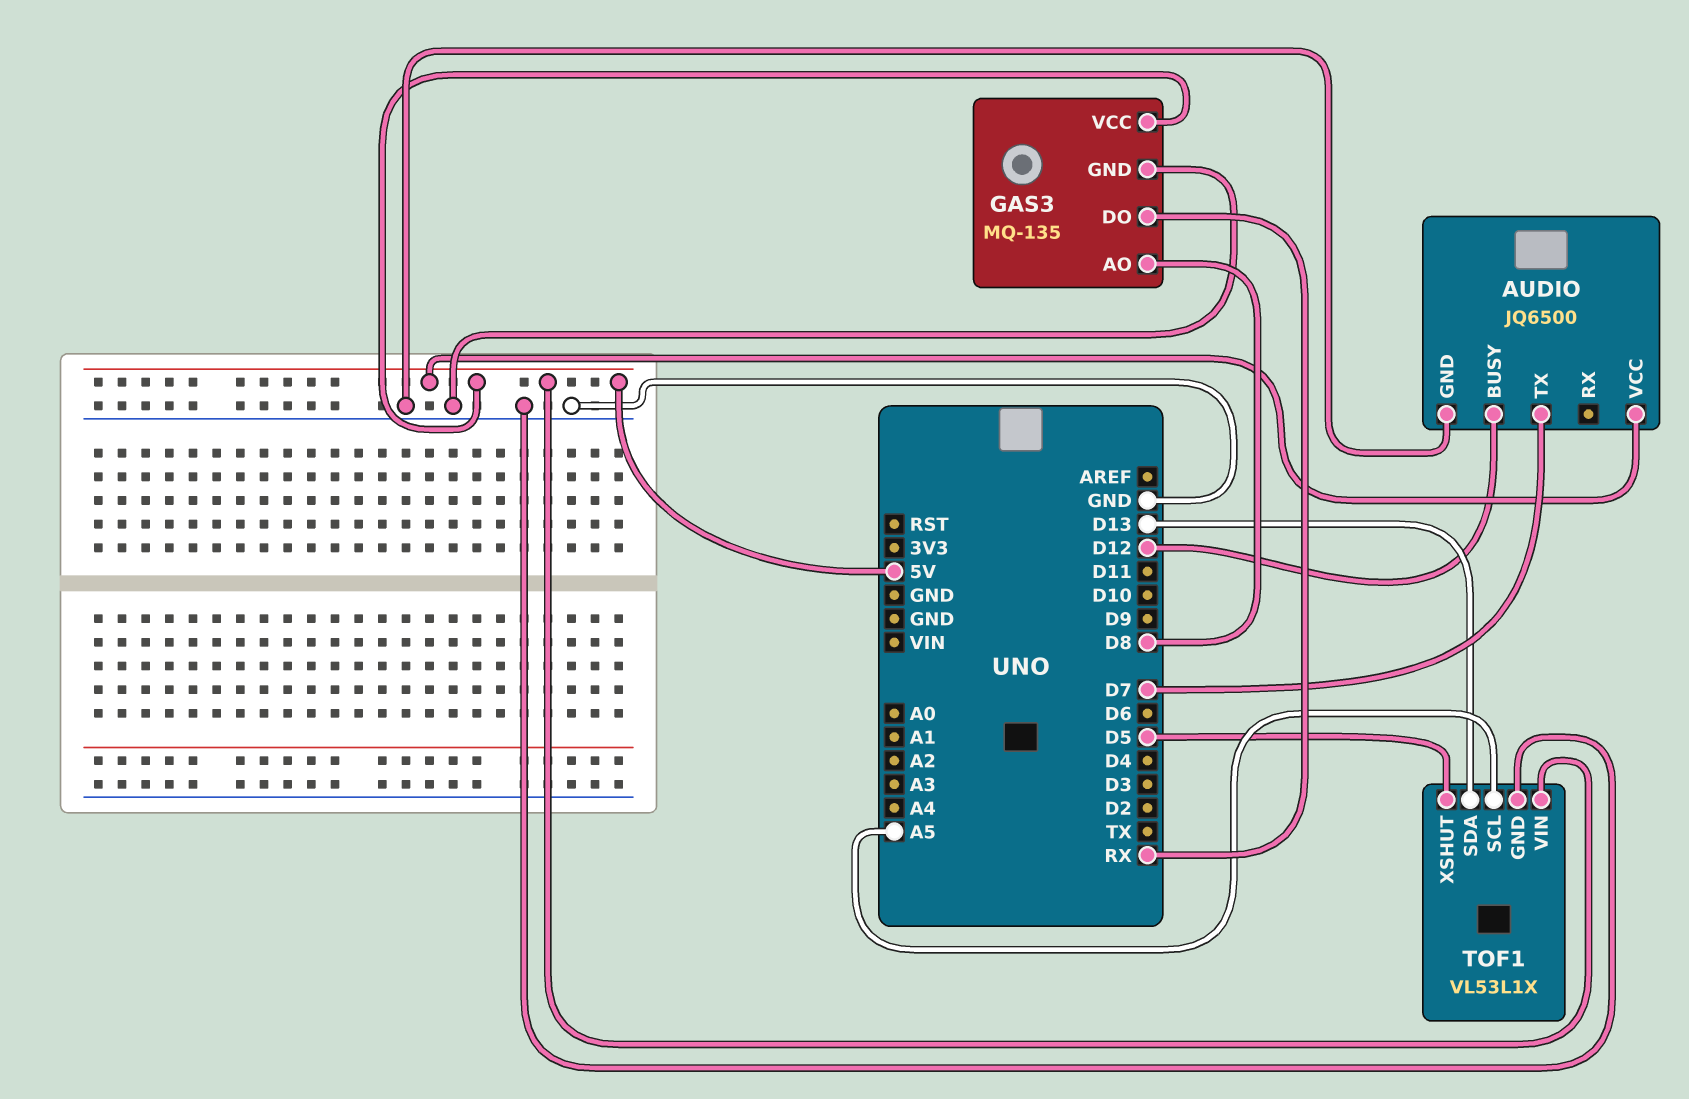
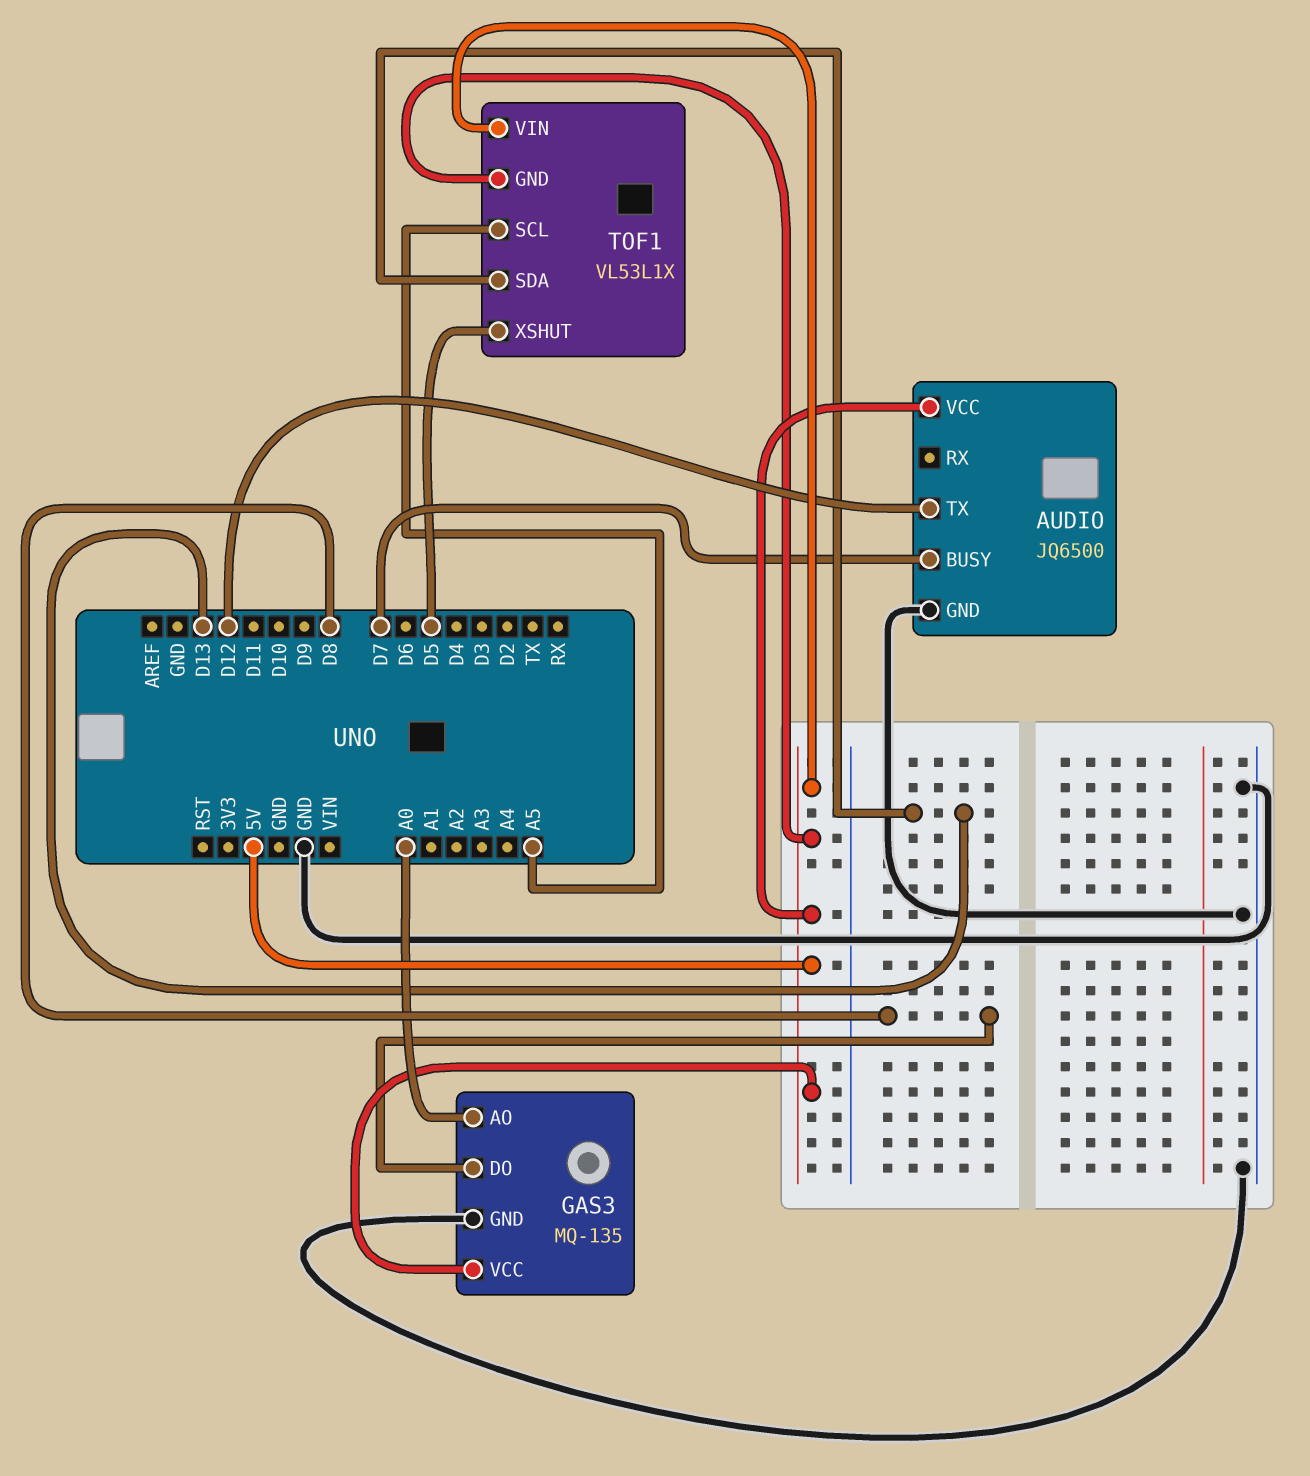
AUDIO pin BUSY: D12 -> D7
AUDIO pin TX: D7 -> D12
GAS3 pin AO: D8 -> A0
GAS3 pin DO: RX -> D8
TOF1 pin GND: GND -> 5V

